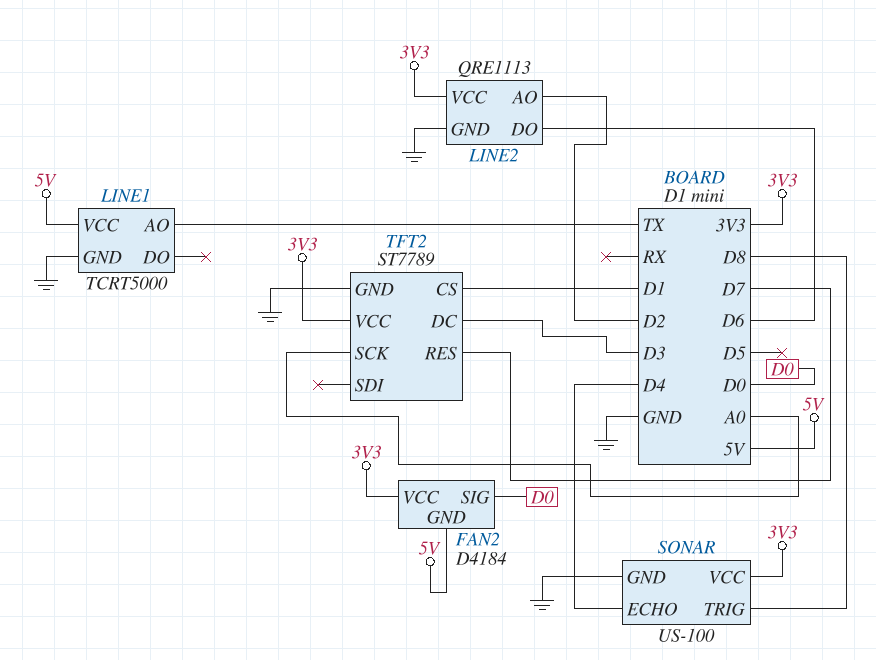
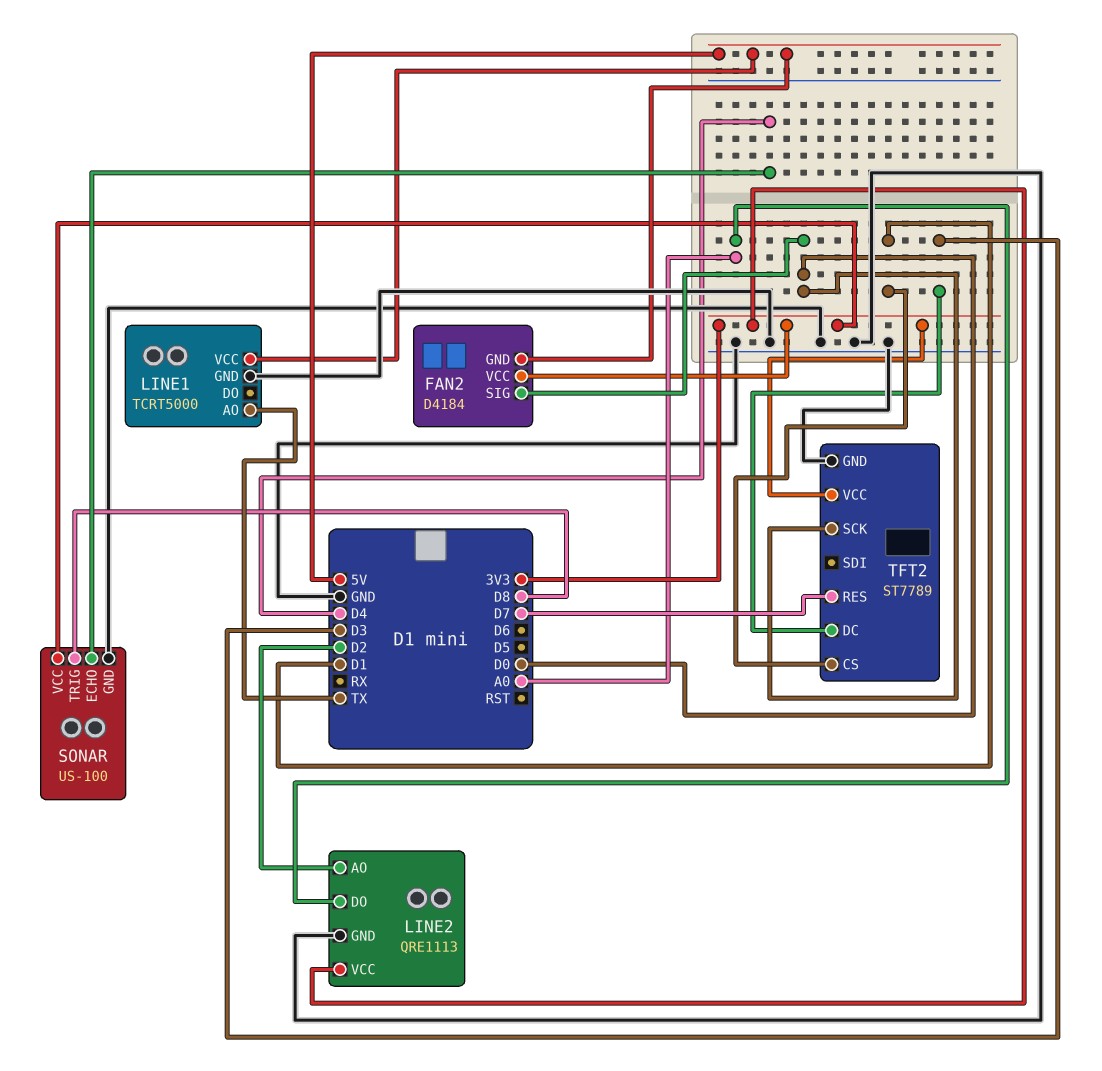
LINE2 pin DO: D6 -> A0
TFT2 pin SCK: A0 -> D0

